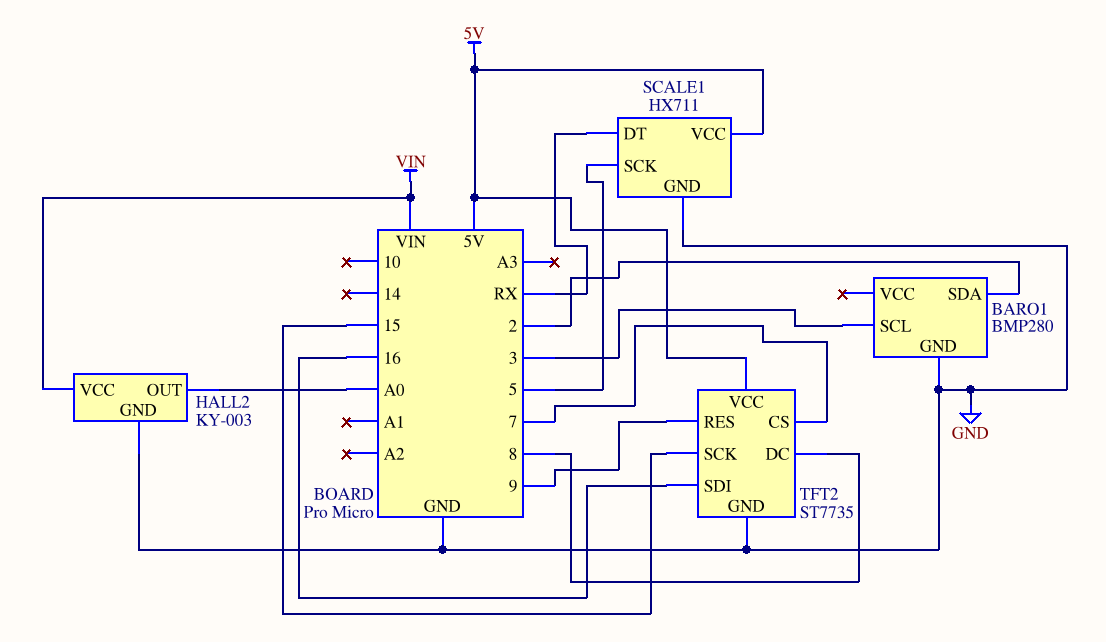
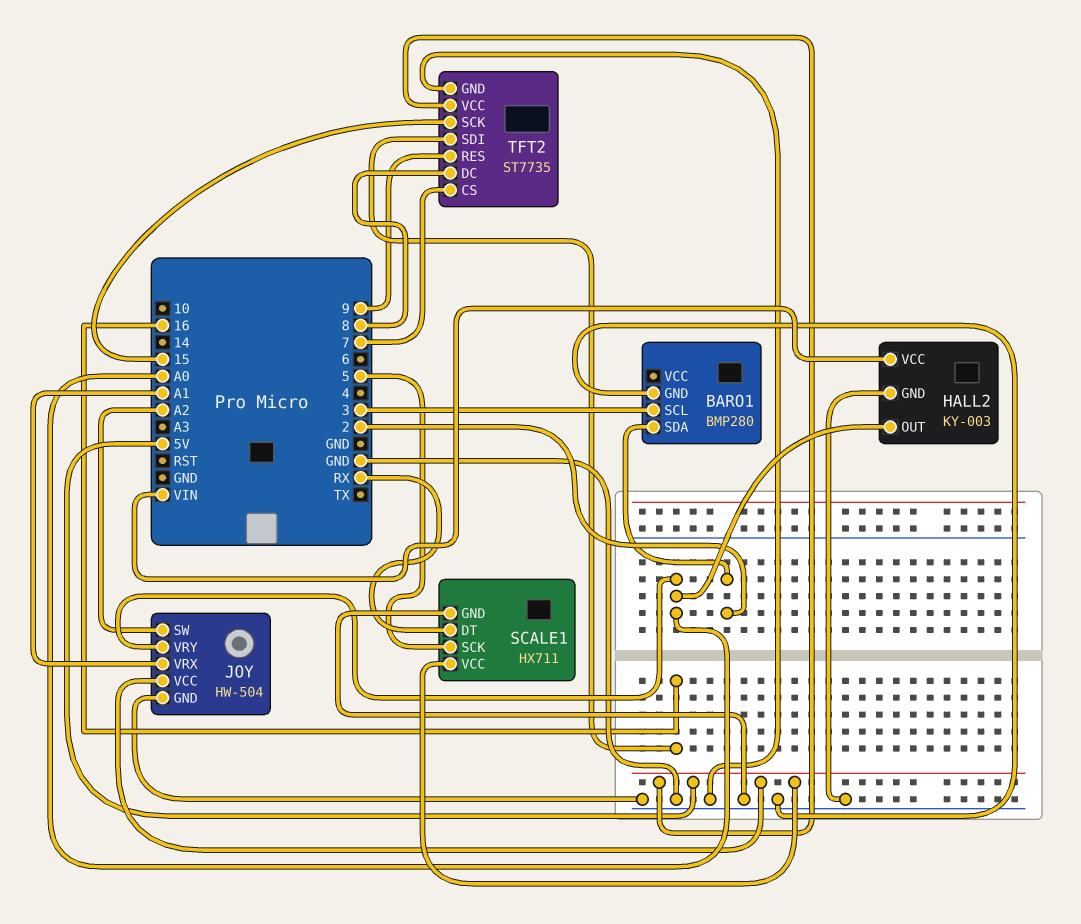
JOY: none -> HW-504
JOY pin GND: none -> GND
JOY pin SW: none -> A2
JOY pin VCC: none -> 5V
JOY pin VRX: none -> A1
JOY pin VRY: none -> A0

